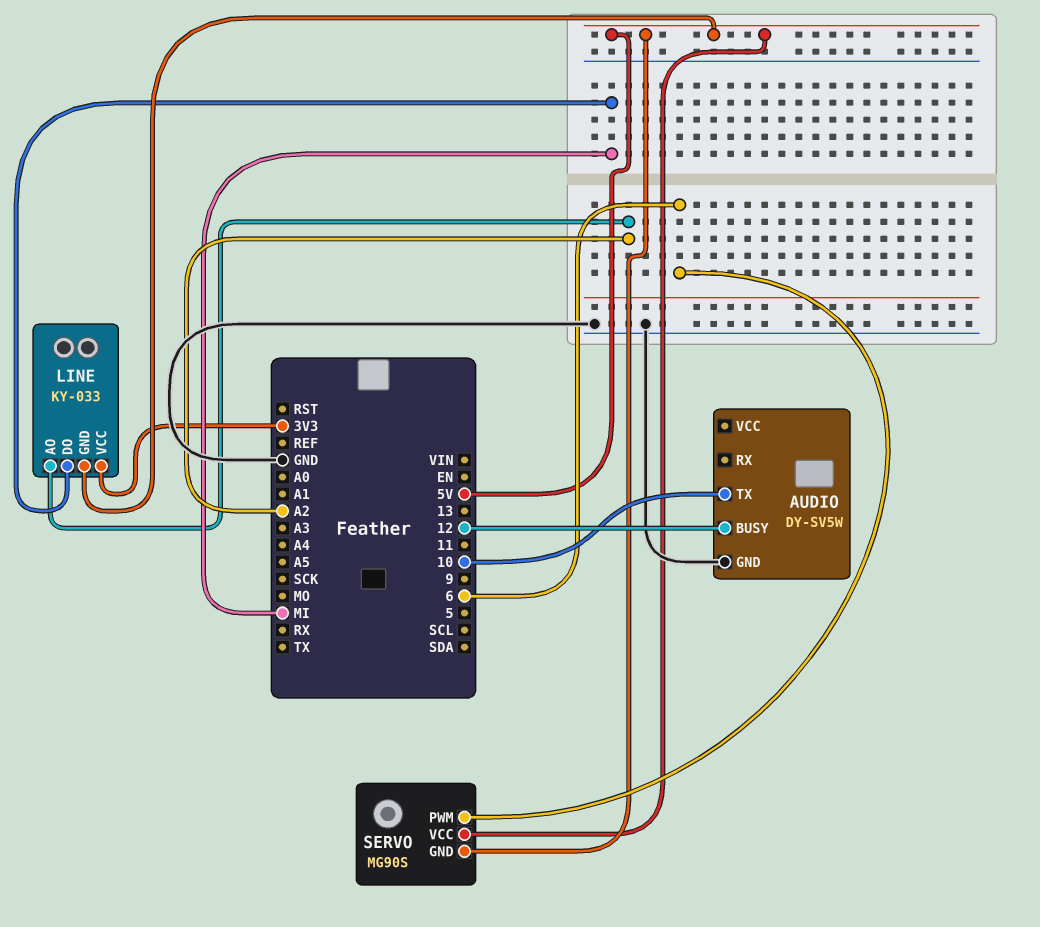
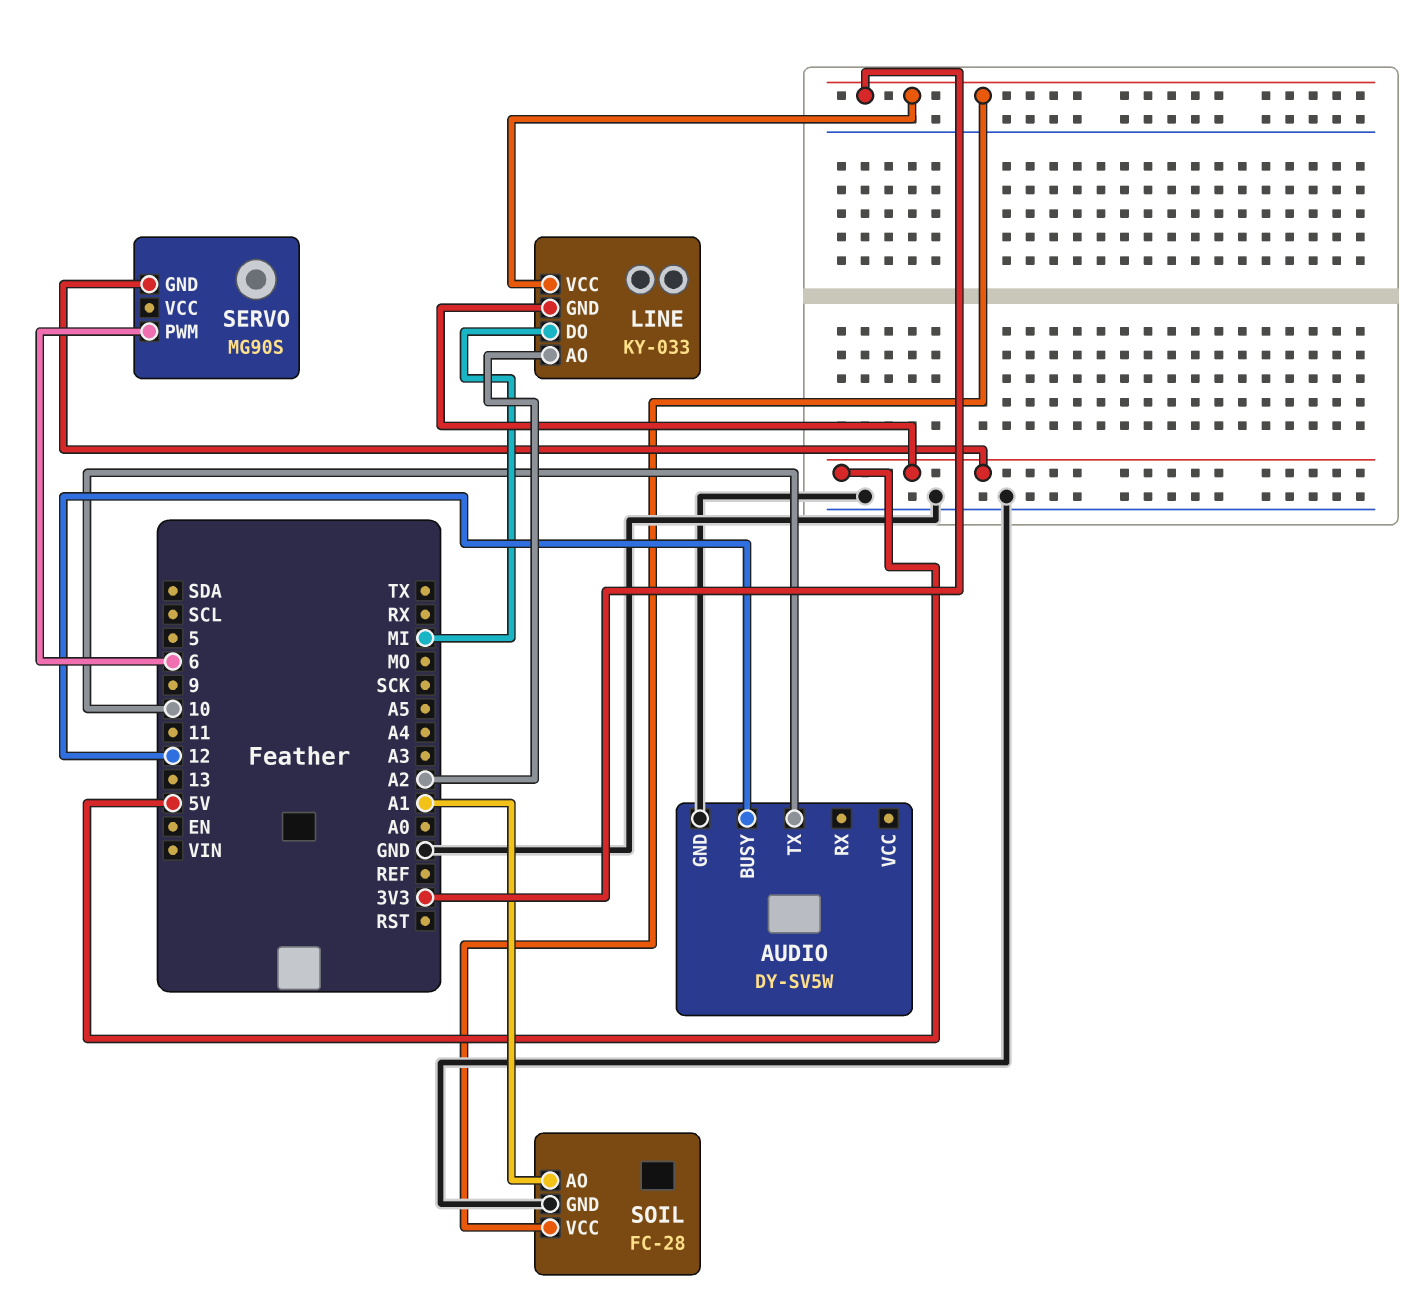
SERVO pin VCC: 5V -> none
SOIL: none -> FC-28
SOIL pin AO: none -> A1
SOIL pin GND: none -> GND
SOIL pin VCC: none -> 3V3

